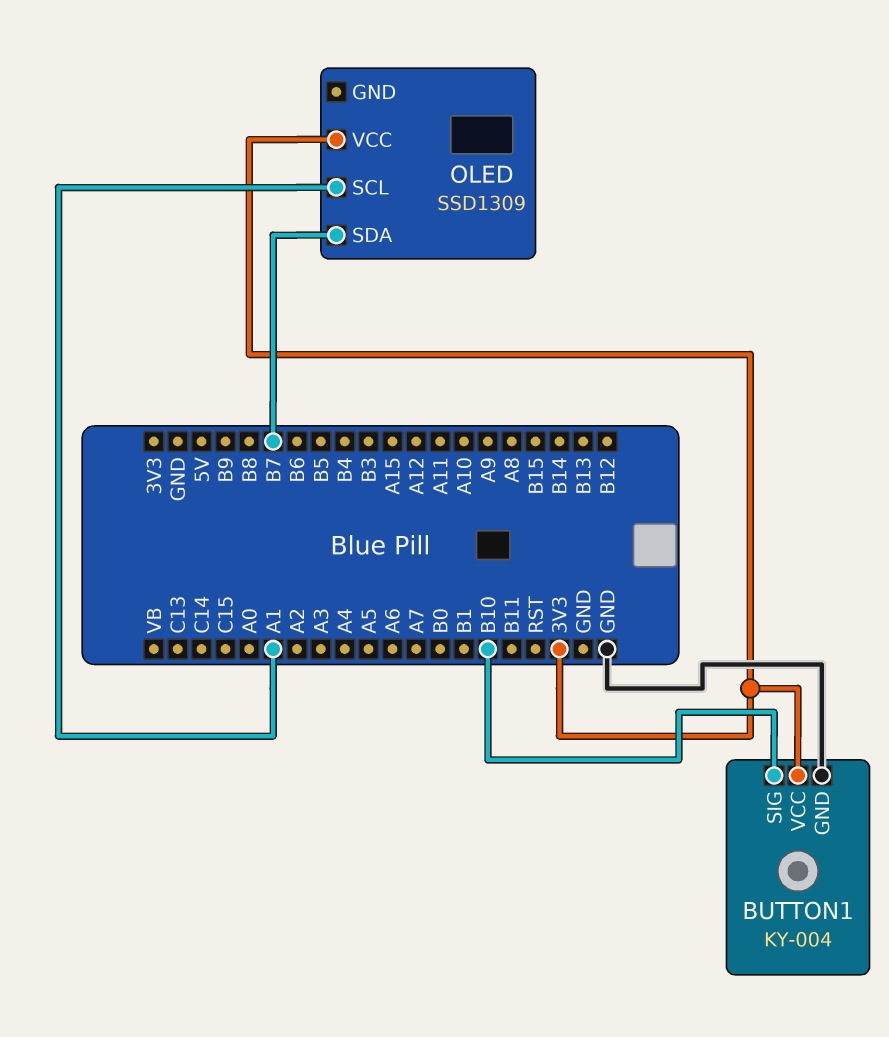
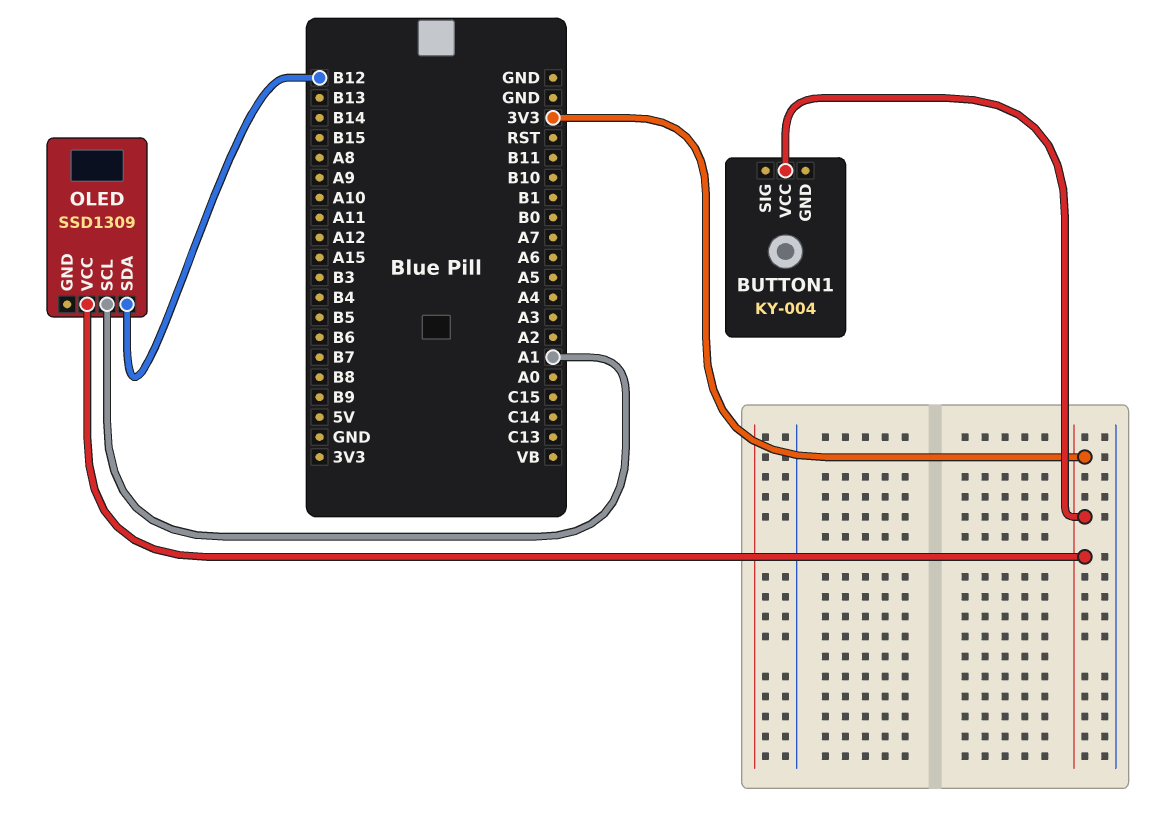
BUTTON1 pin GND: GND -> none
BUTTON1 pin SIG: B10 -> none
OLED pin SDA: B7 -> B12

